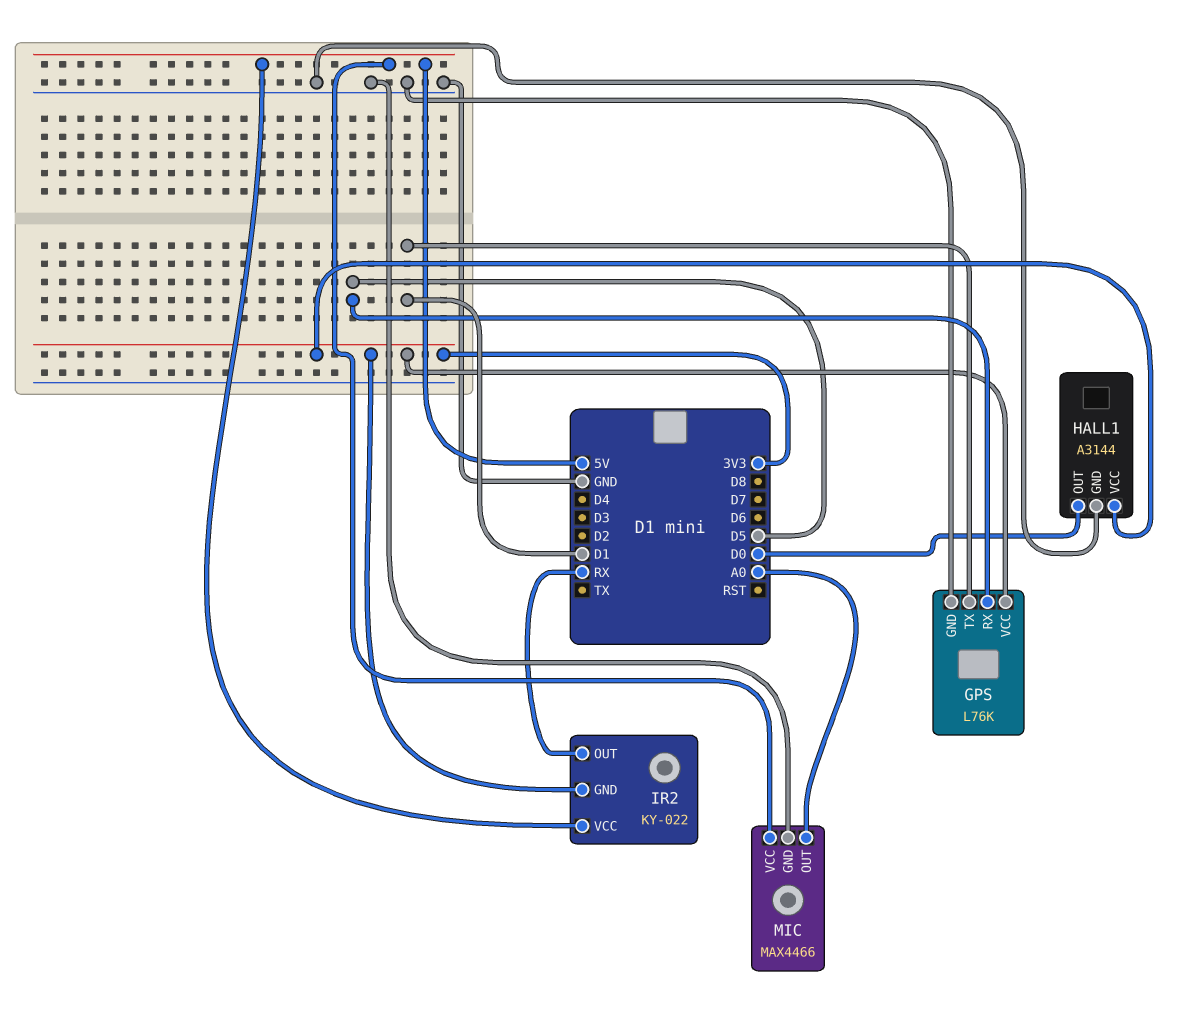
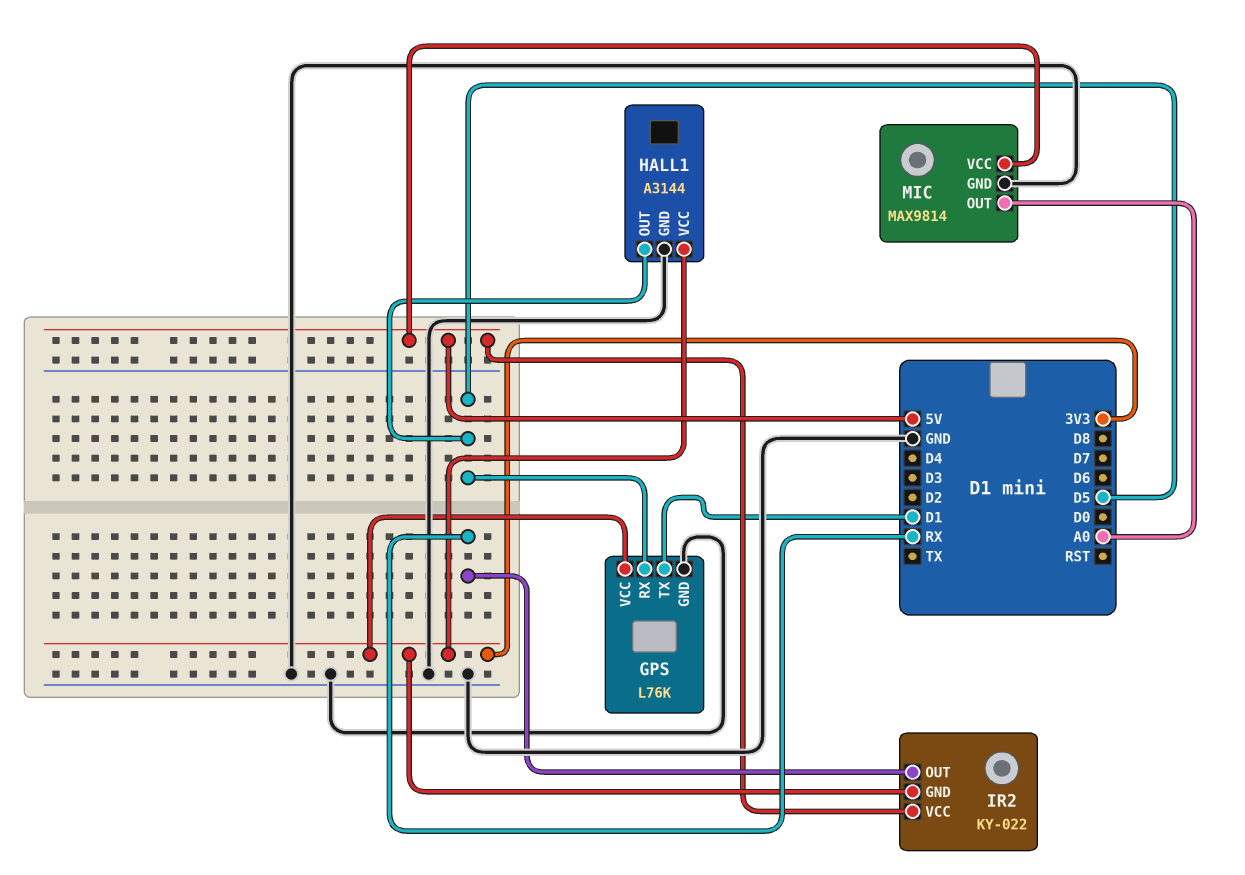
HALL1 pin OUT: D0 -> D5
MIC: MAX4466 -> MAX9814

